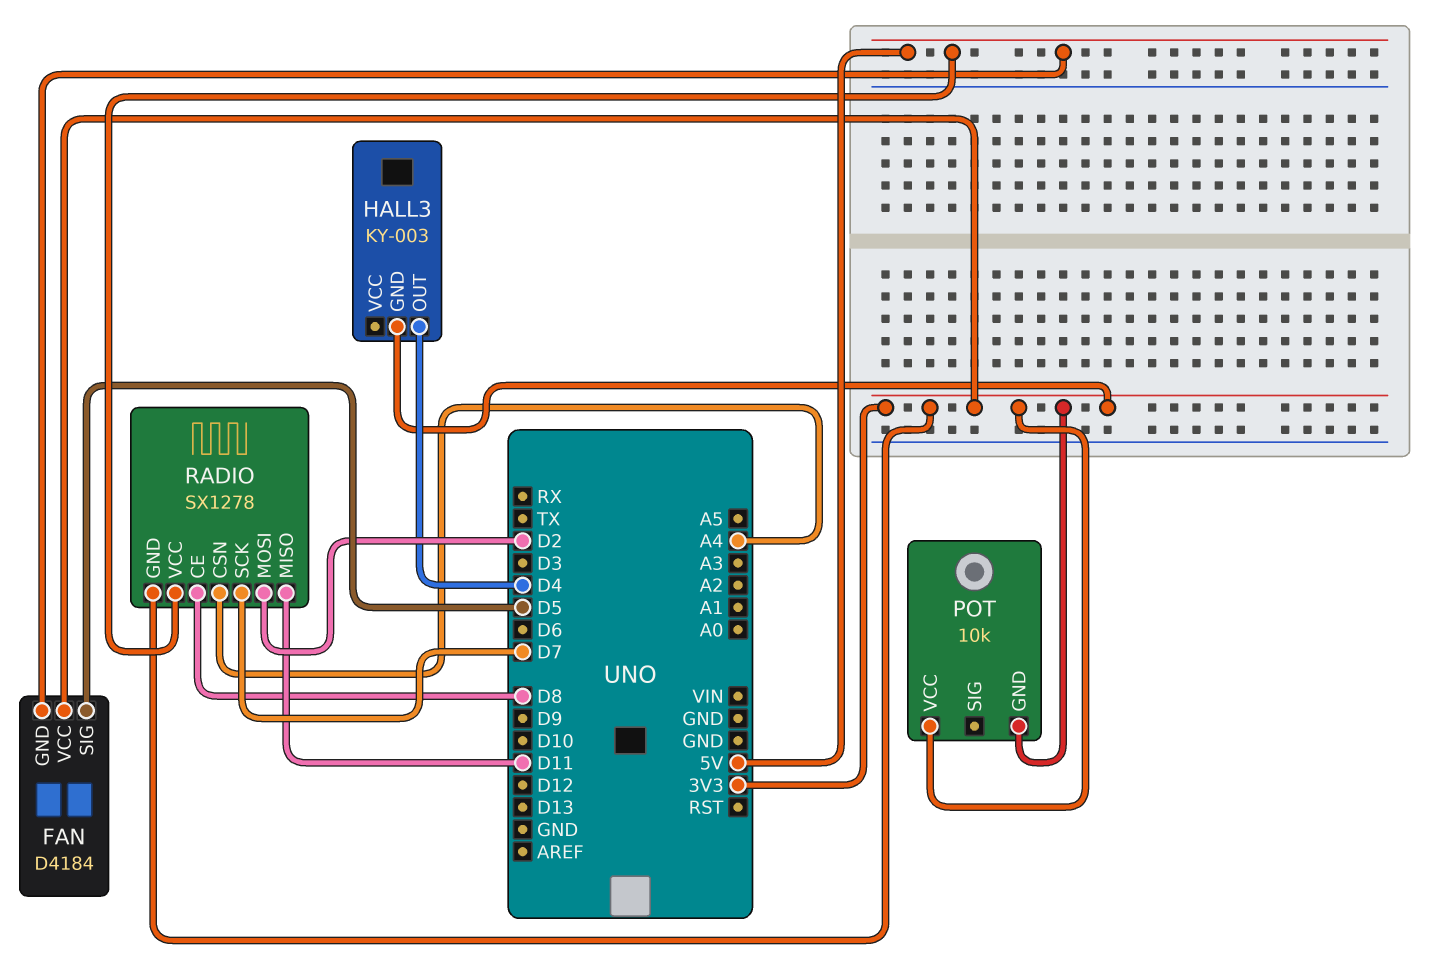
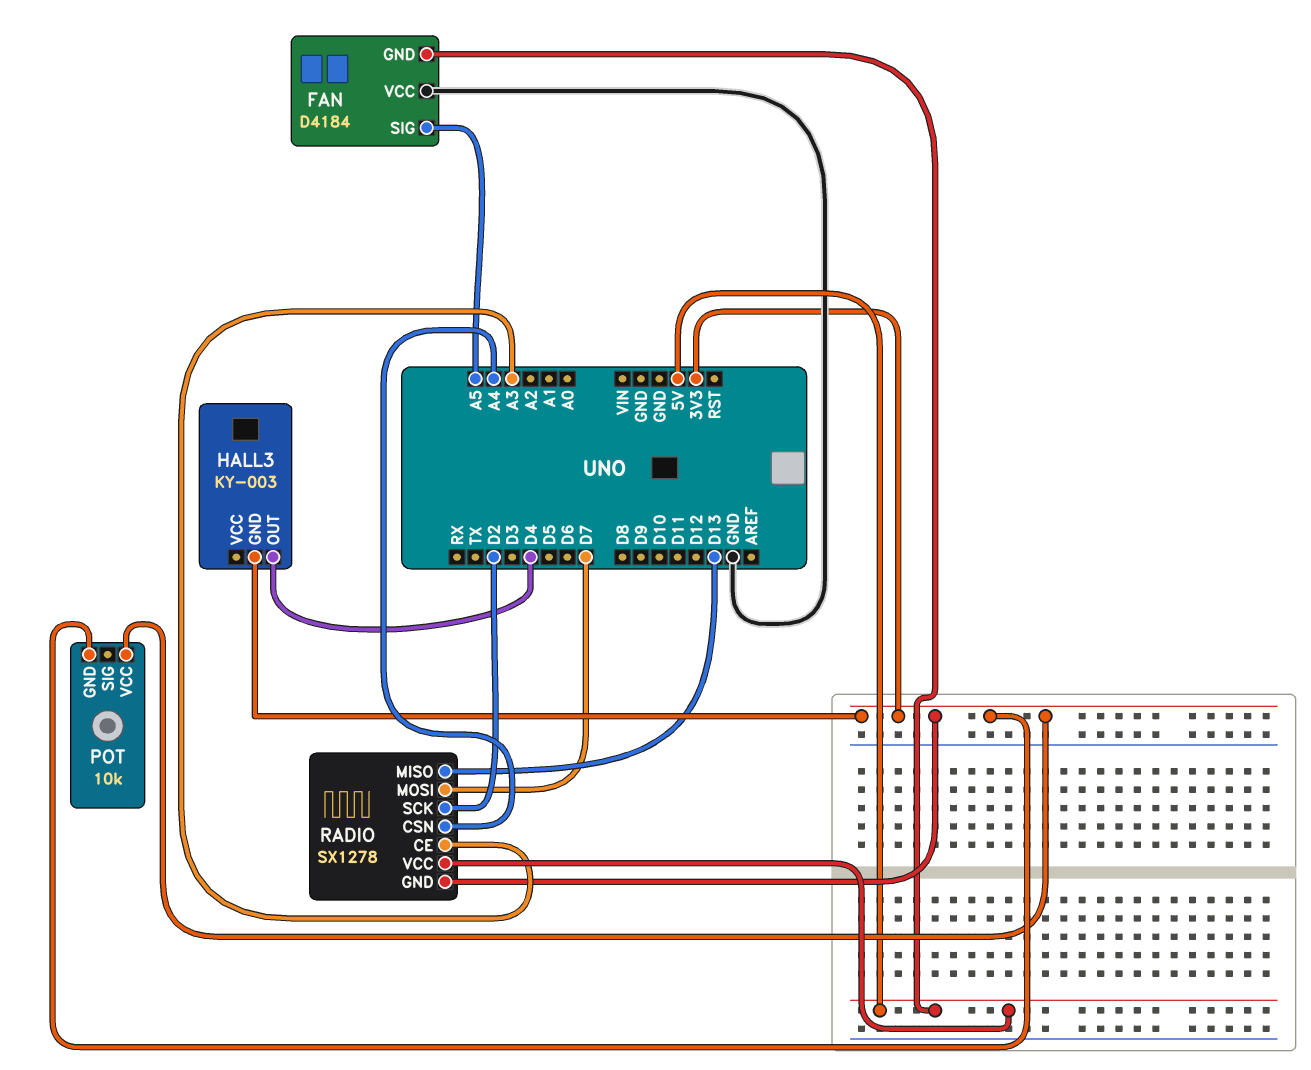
FAN pin SIG: D5 -> A5
FAN pin VCC: 3V3 -> GND
RADIO pin CE: D8 -> A3
RADIO pin MISO: D11 -> D13
RADIO pin MOSI: D2 -> D7
RADIO pin SCK: D7 -> D2

